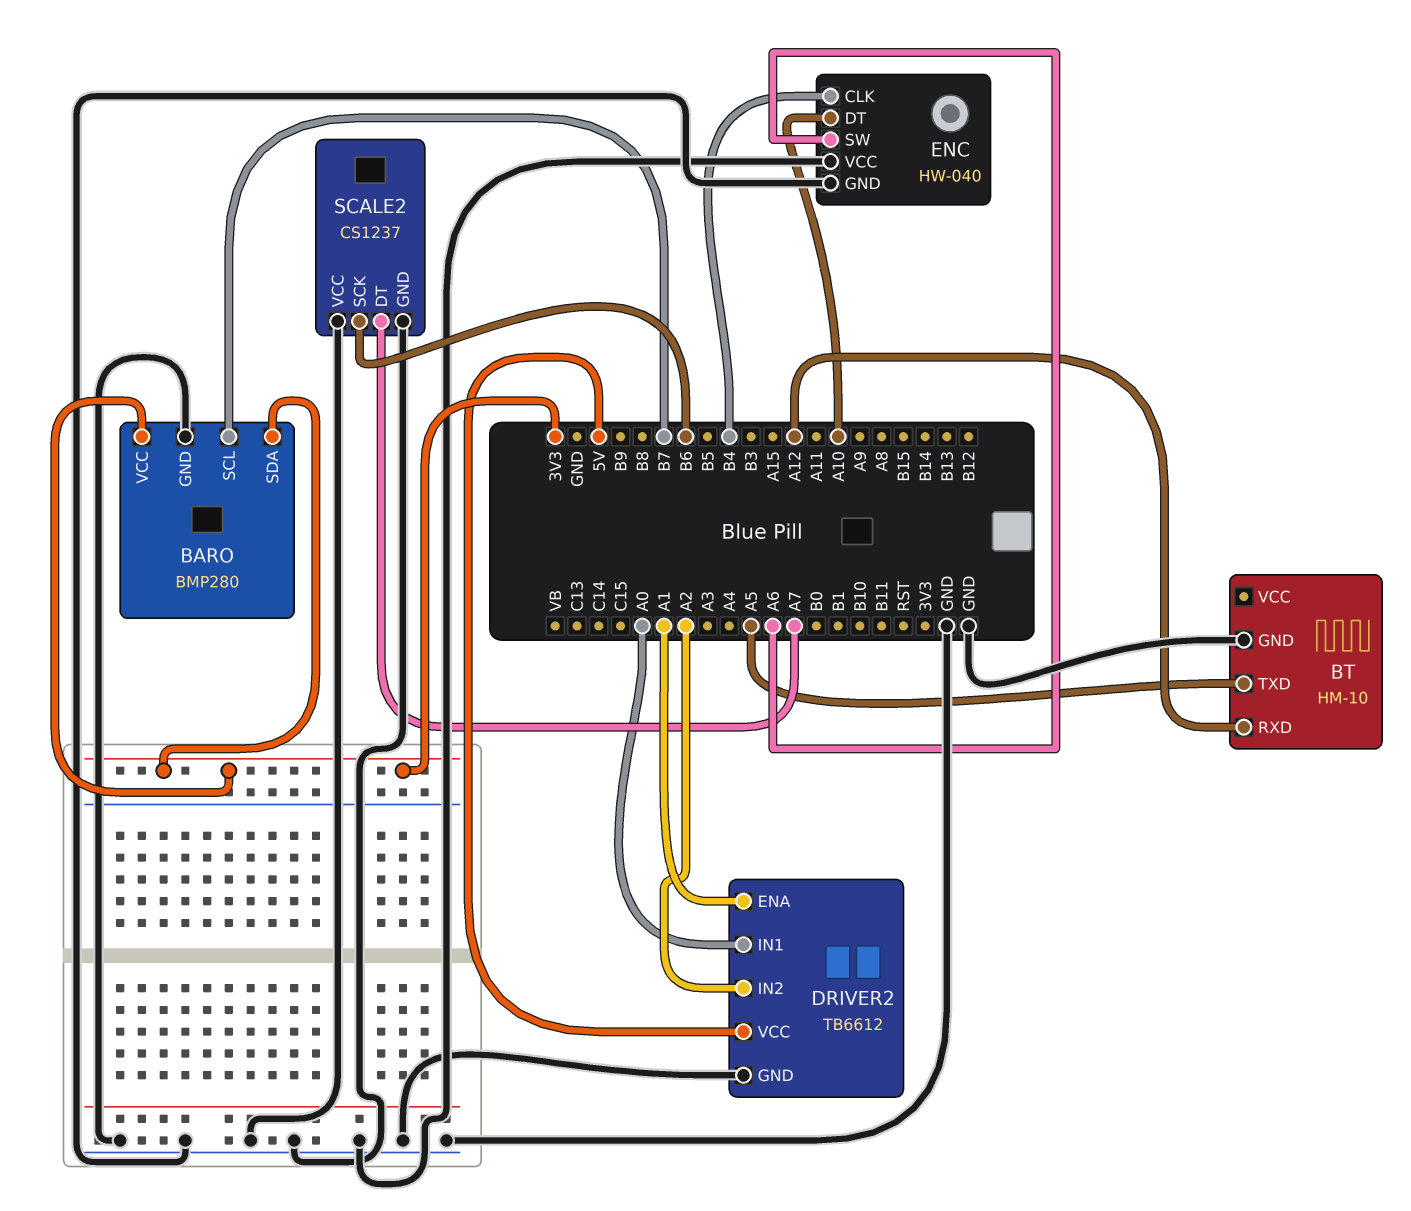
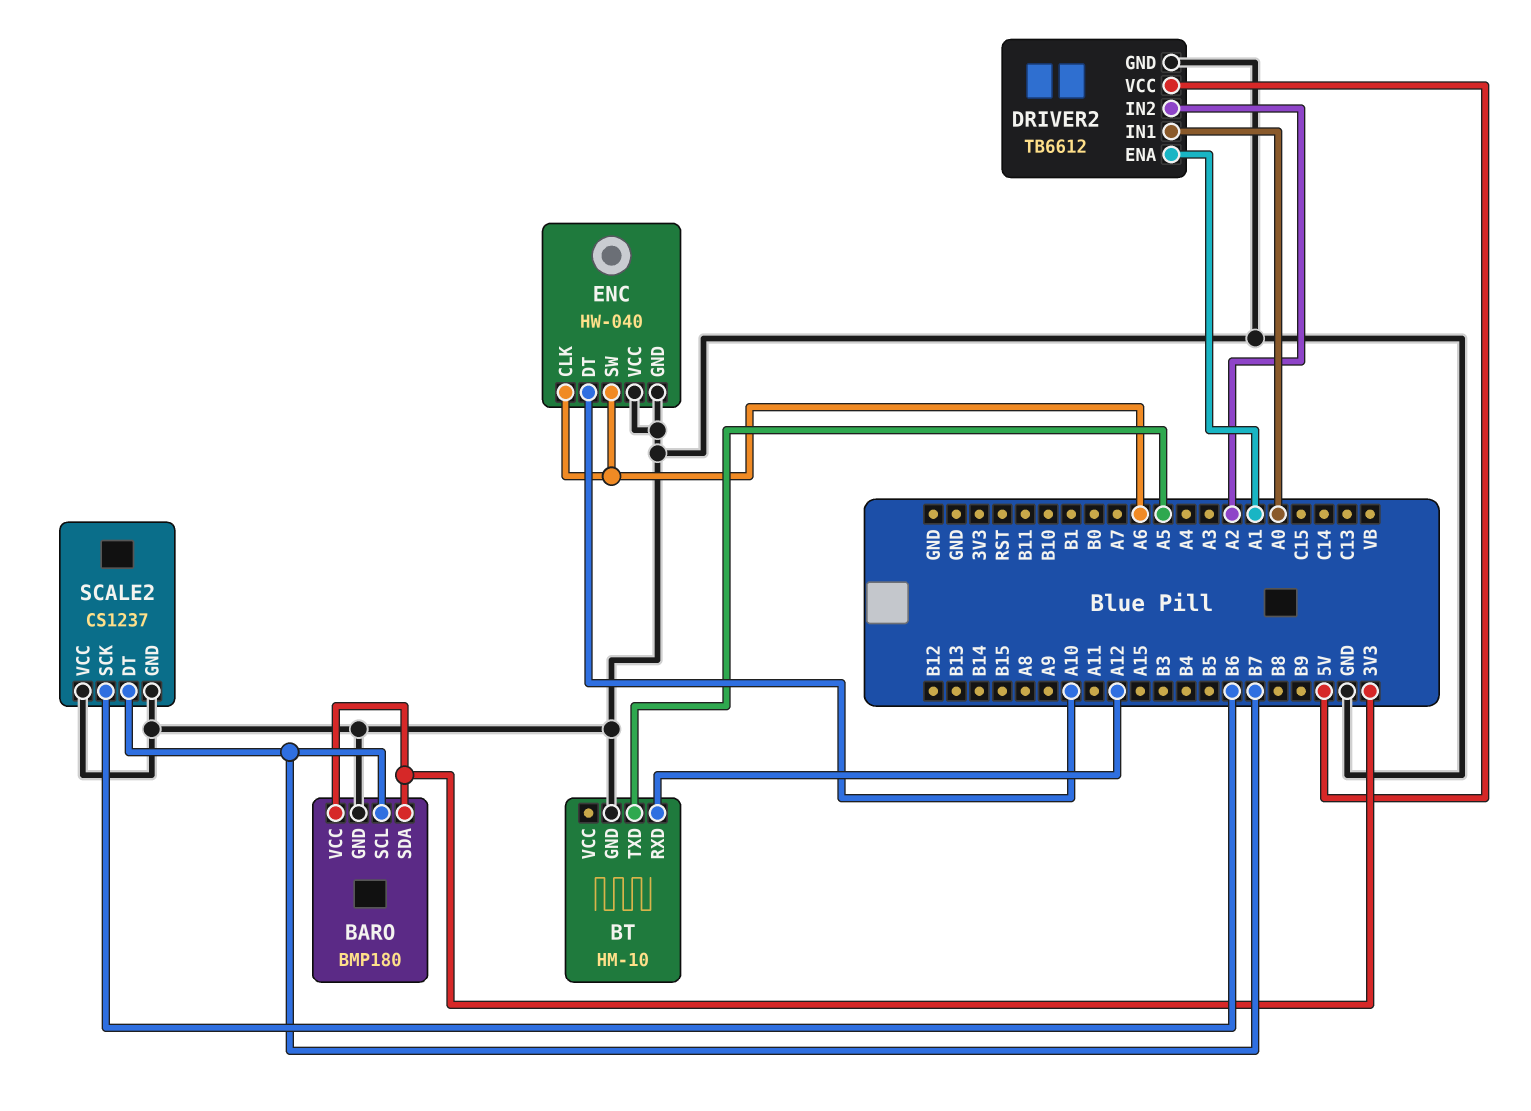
BARO: BMP280 -> BMP180
ENC pin CLK: B4 -> A6
SCALE2 pin DT: A7 -> B7

